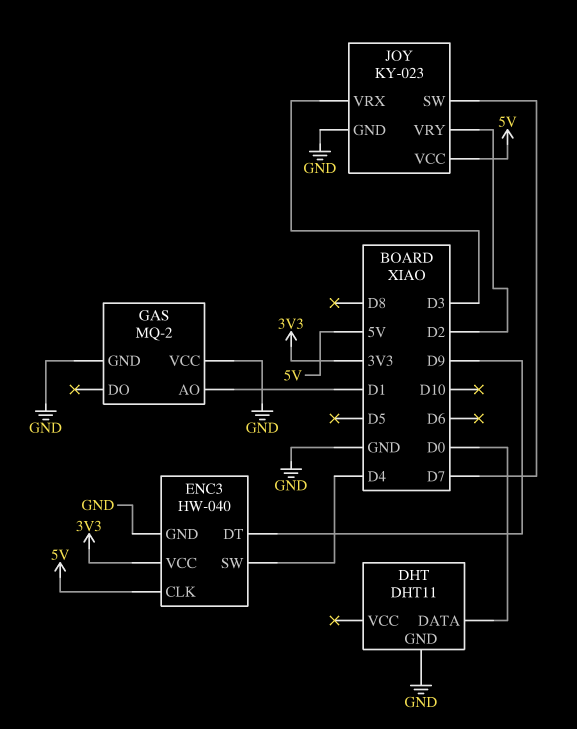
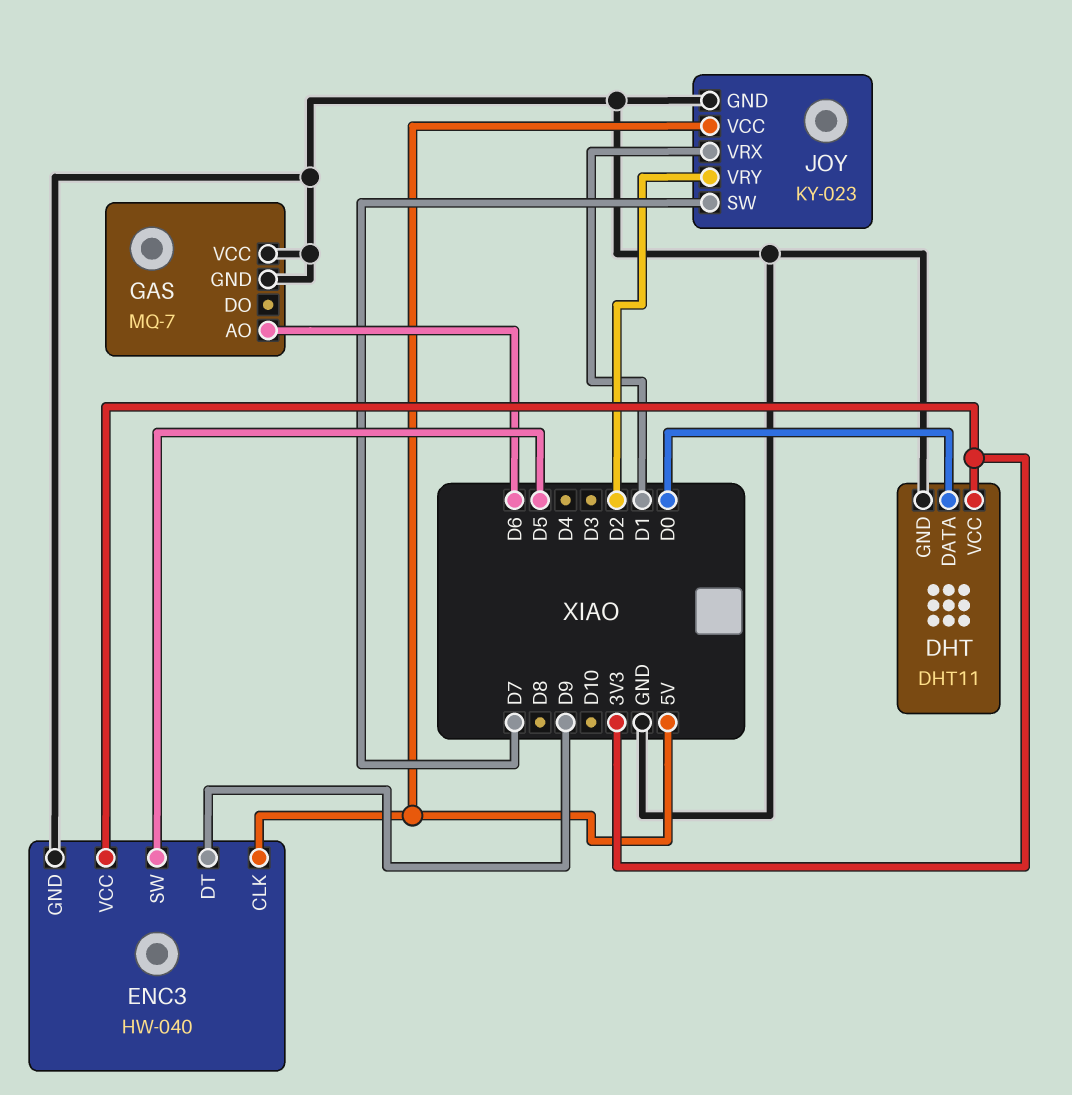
DHT pin VCC: none -> 3V3
ENC3 pin SW: D4 -> D5
GAS: MQ-2 -> MQ-7
GAS pin AO: D1 -> D6
JOY pin VRX: D3 -> D1

